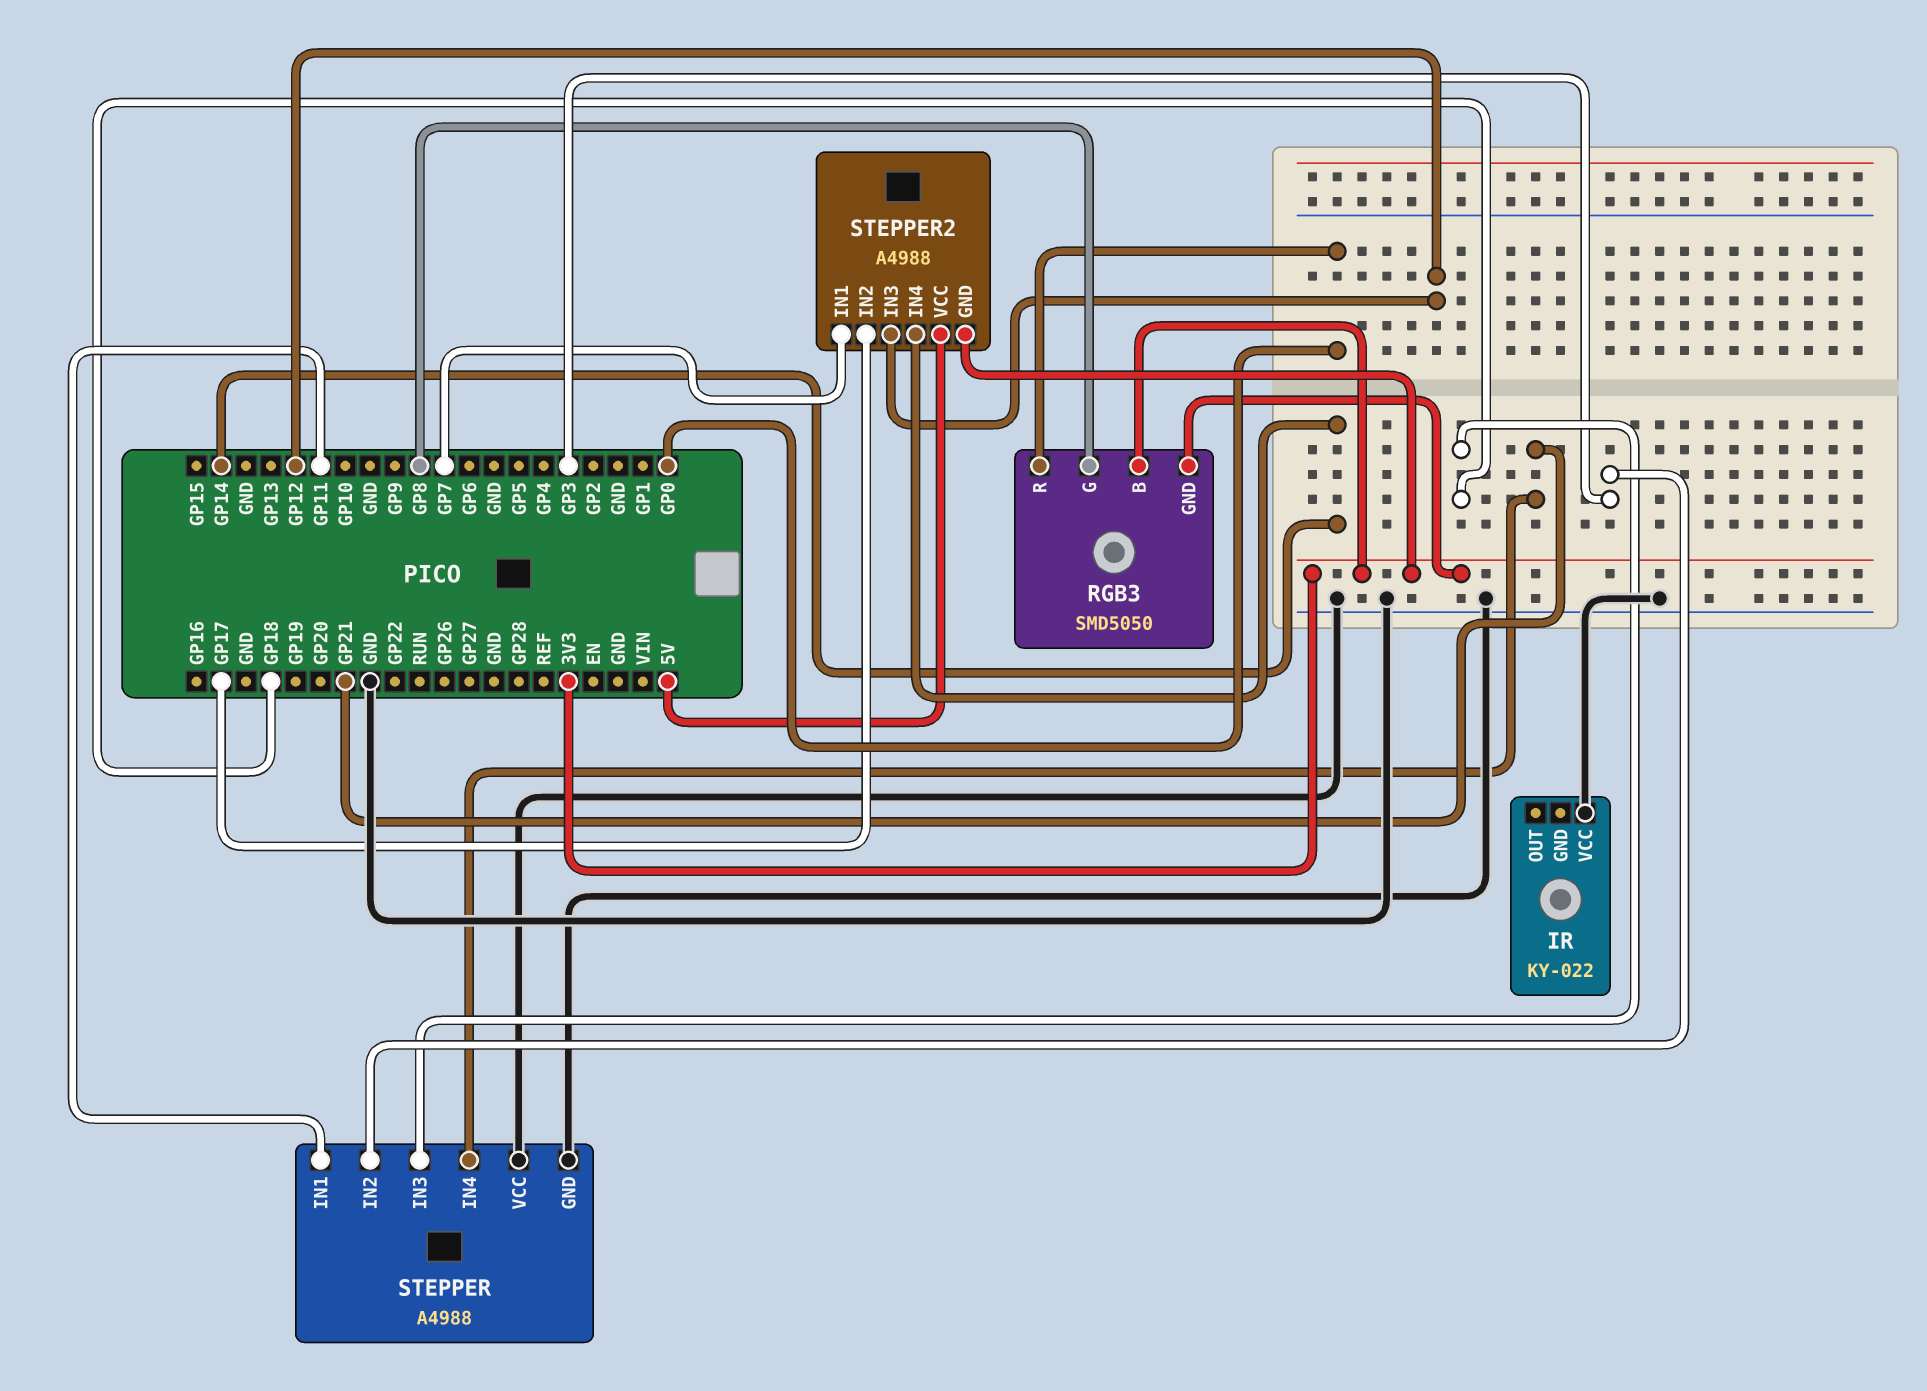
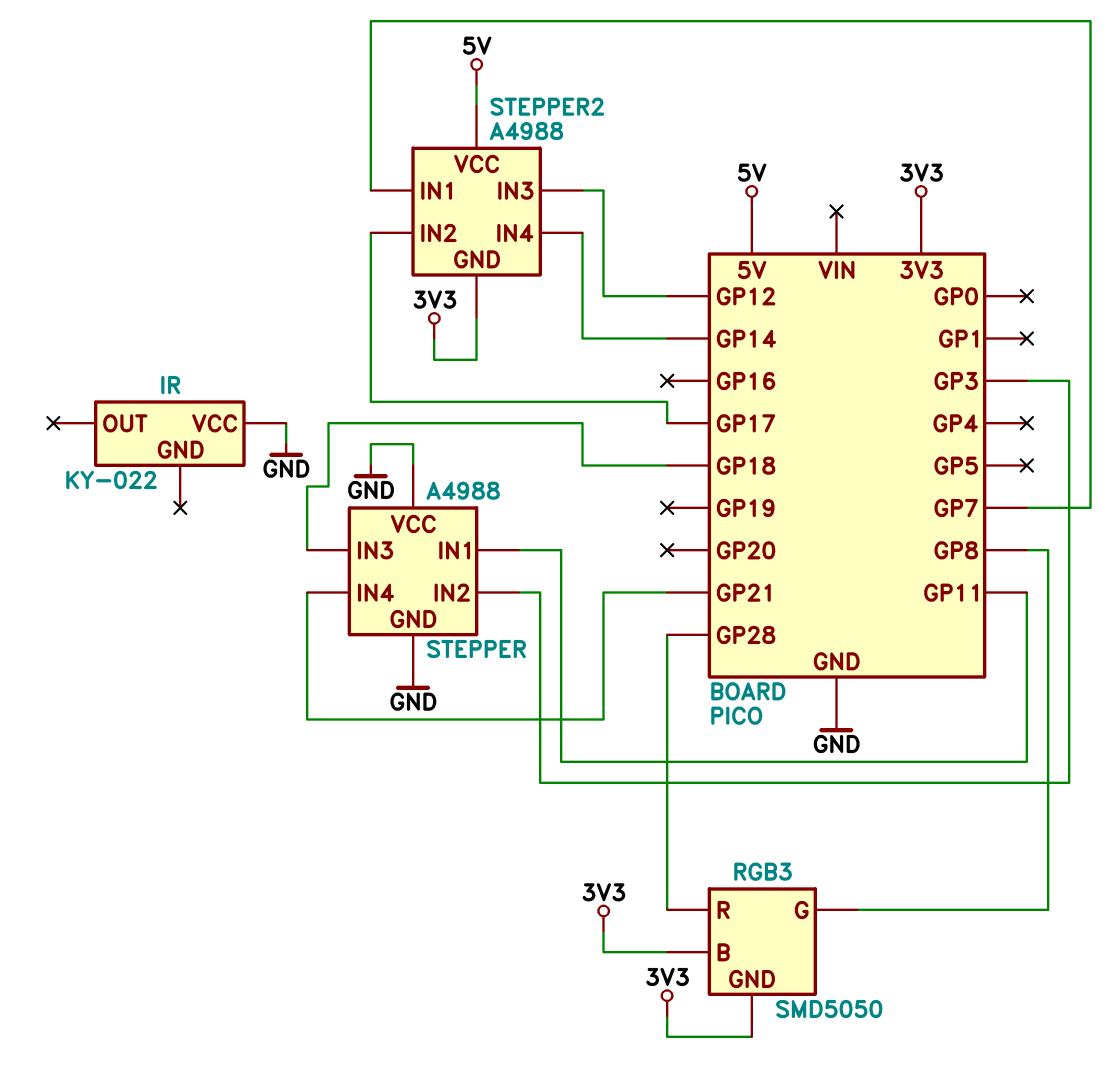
RGB3 pin R: GP0 -> GP28

